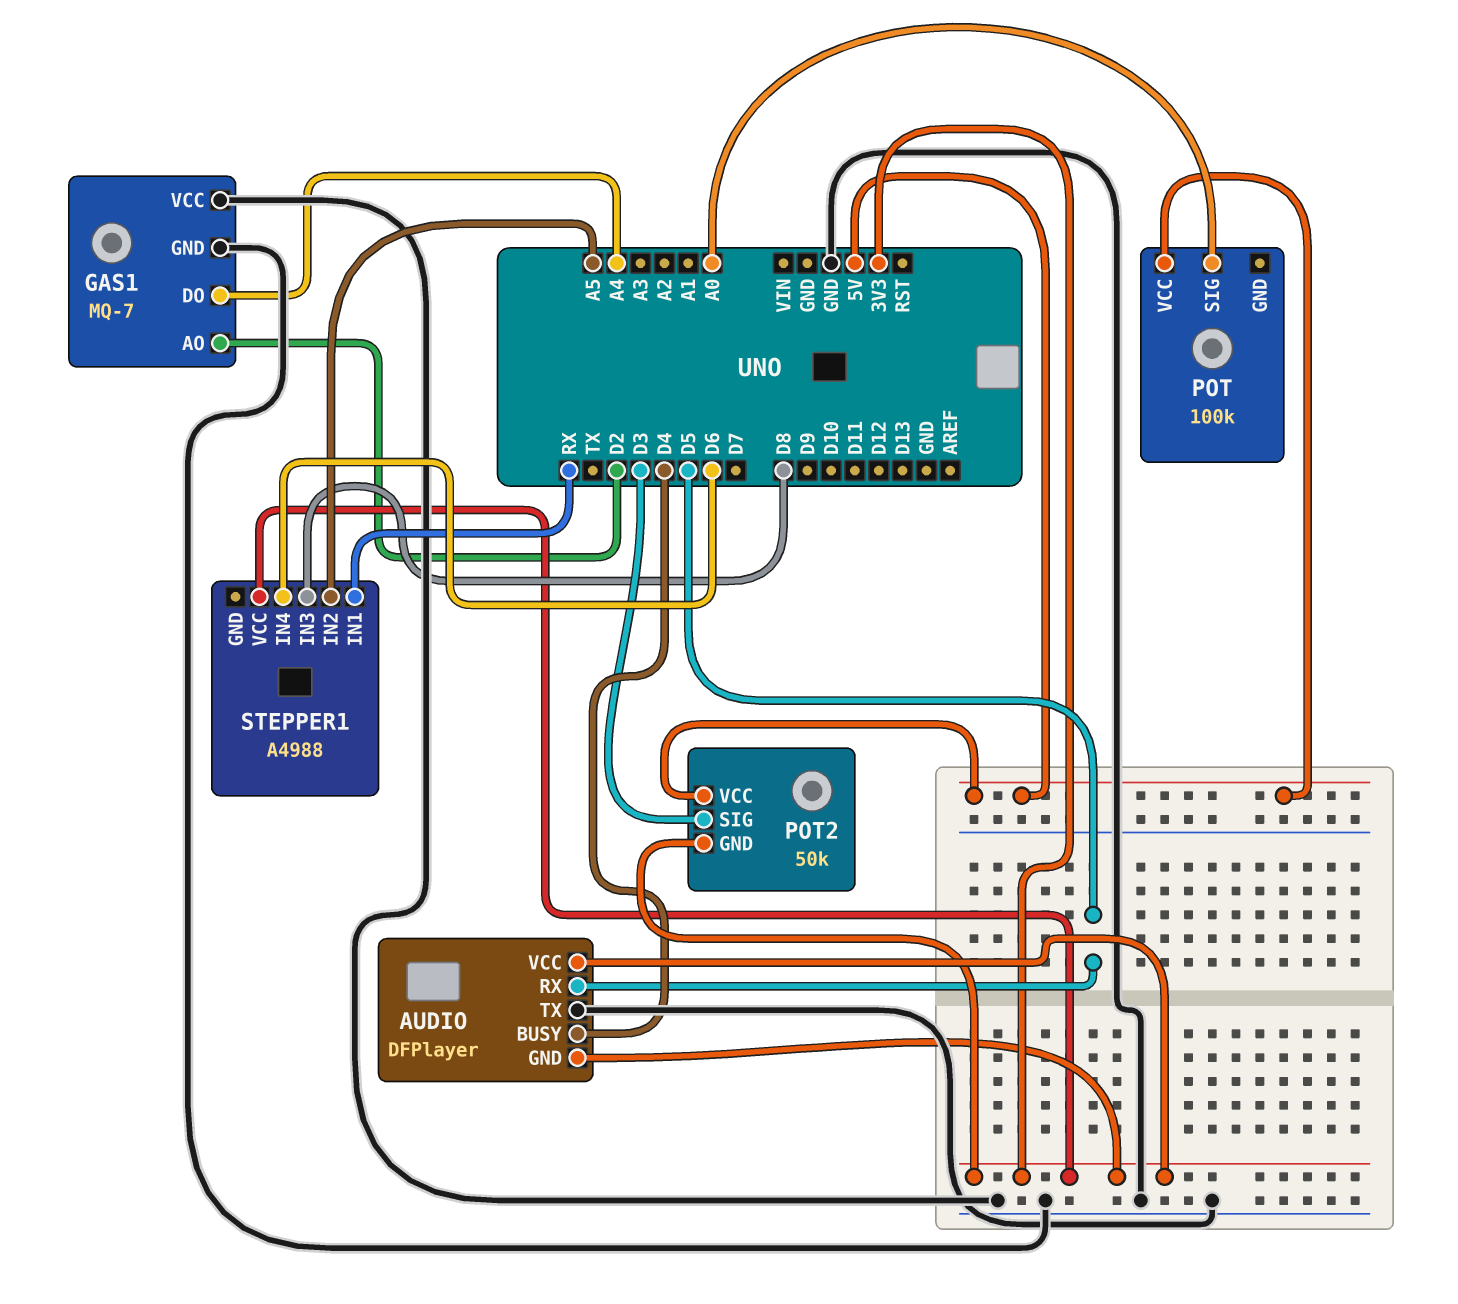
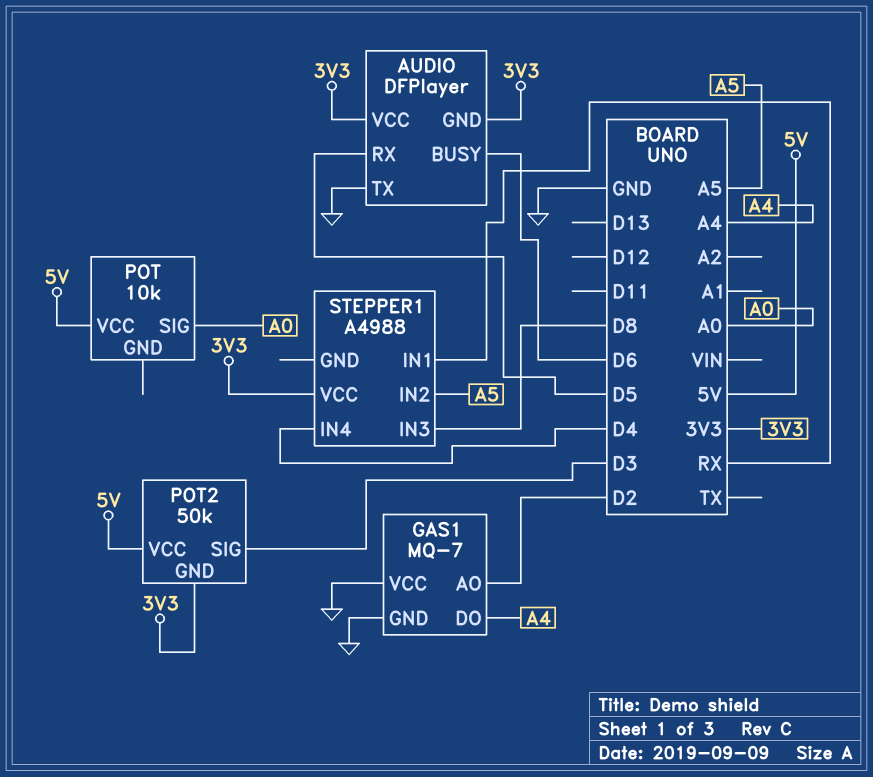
AUDIO pin BUSY: D4 -> D6
POT: 100k -> 10k
STEPPER1 pin IN4: D6 -> D4

